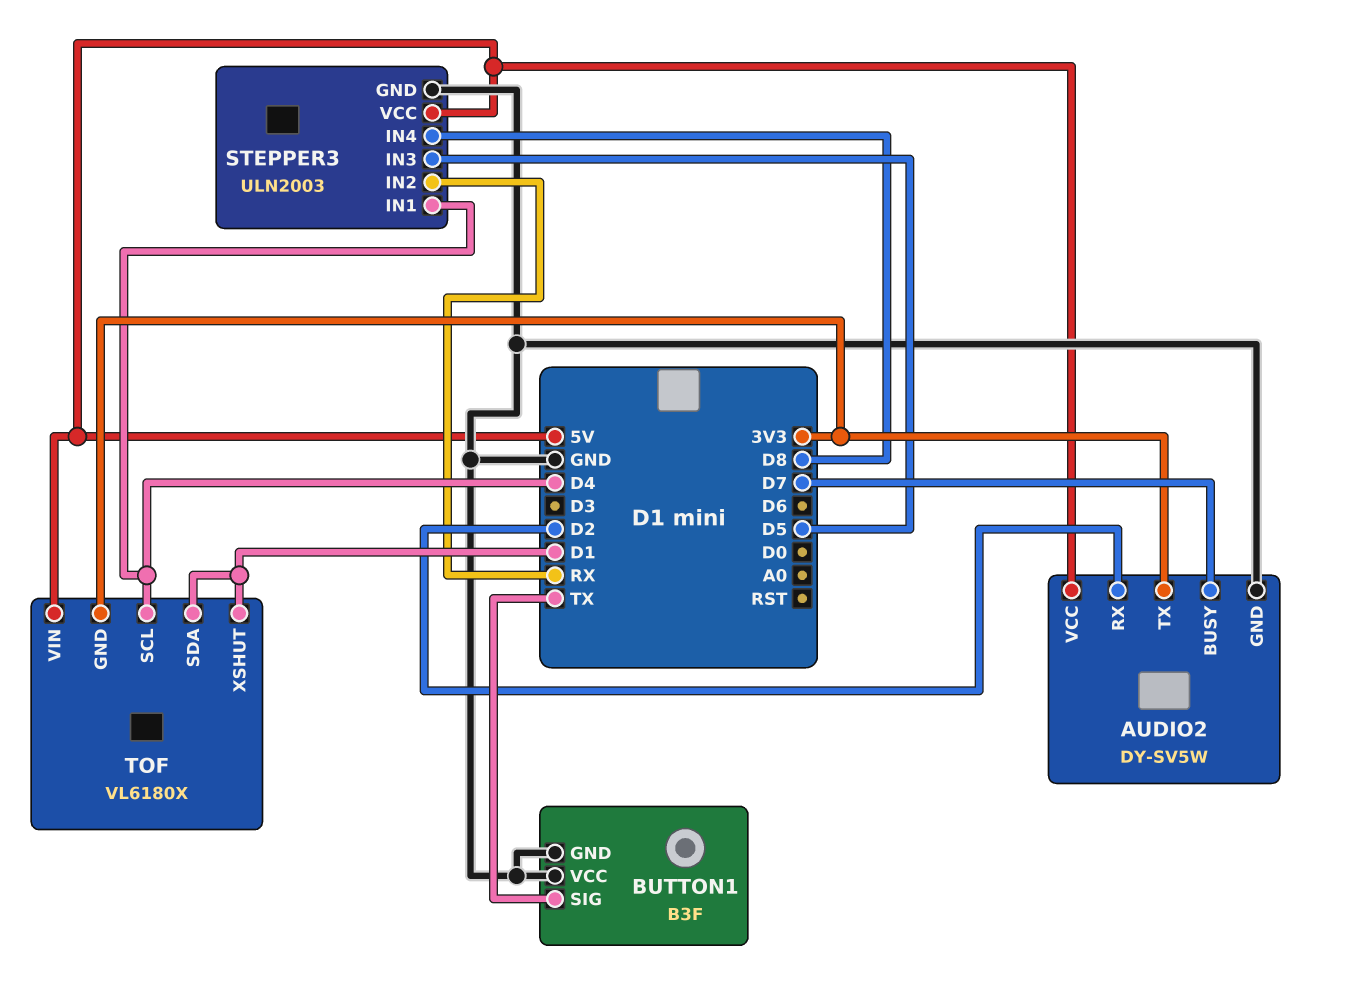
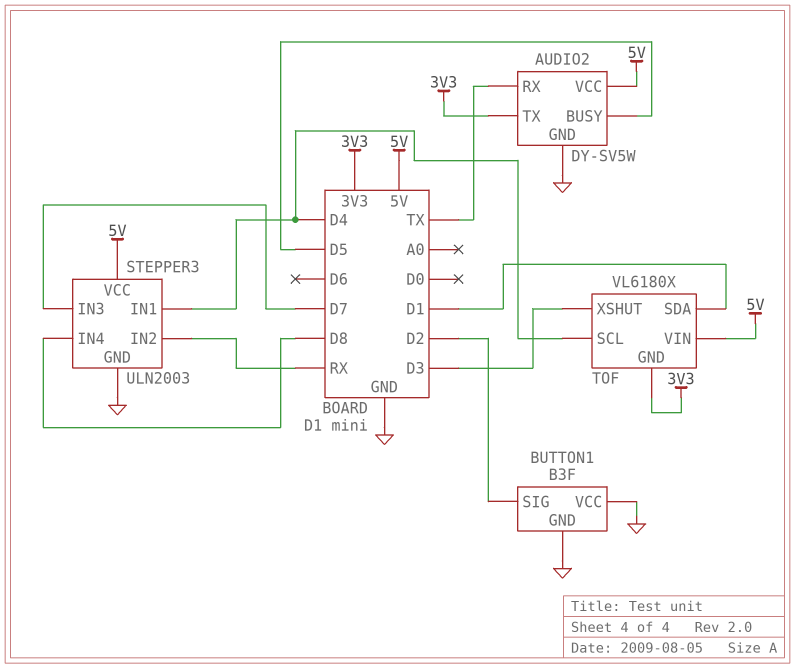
AUDIO2 pin BUSY: D7 -> D5
AUDIO2 pin RX: D2 -> TX
BUTTON1 pin SIG: TX -> D2
STEPPER3 pin IN3: D5 -> D7
TOF pin XSHUT: D1 -> D3

